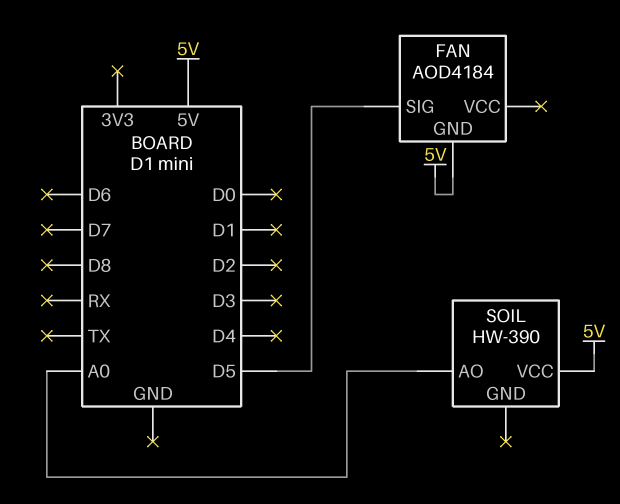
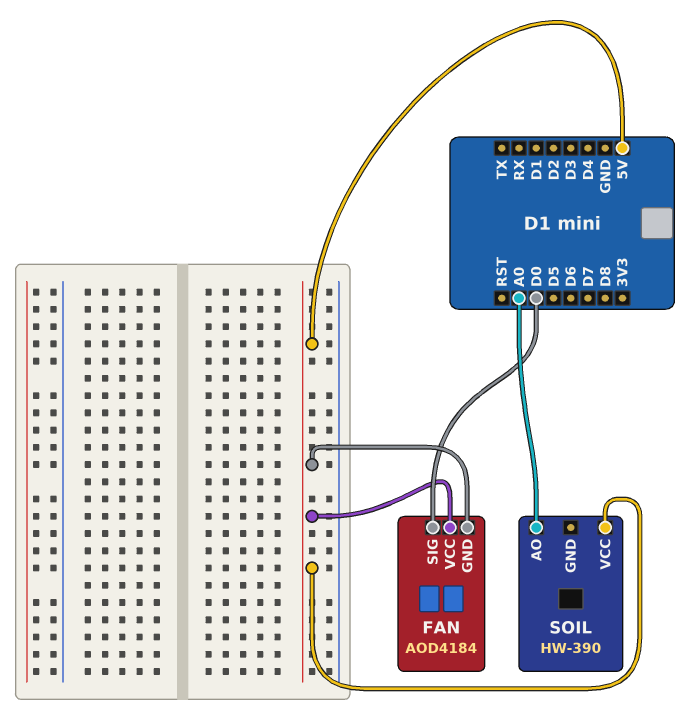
FAN pin SIG: D5 -> D0
FAN pin VCC: none -> 5V

